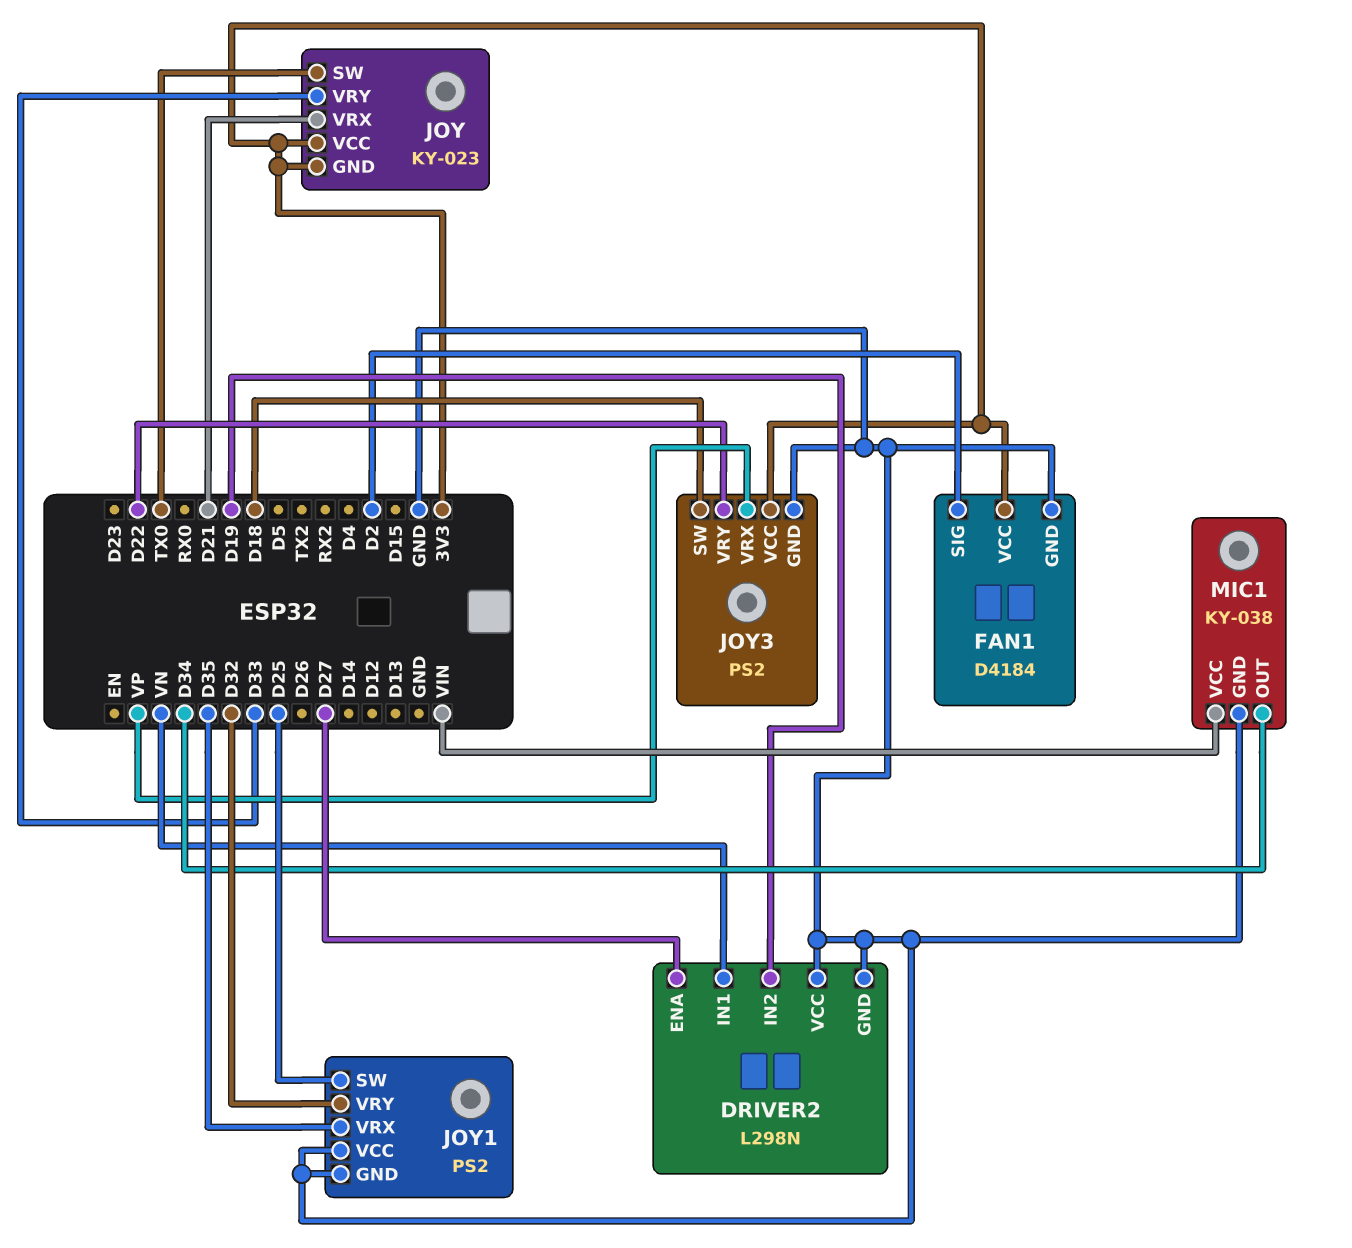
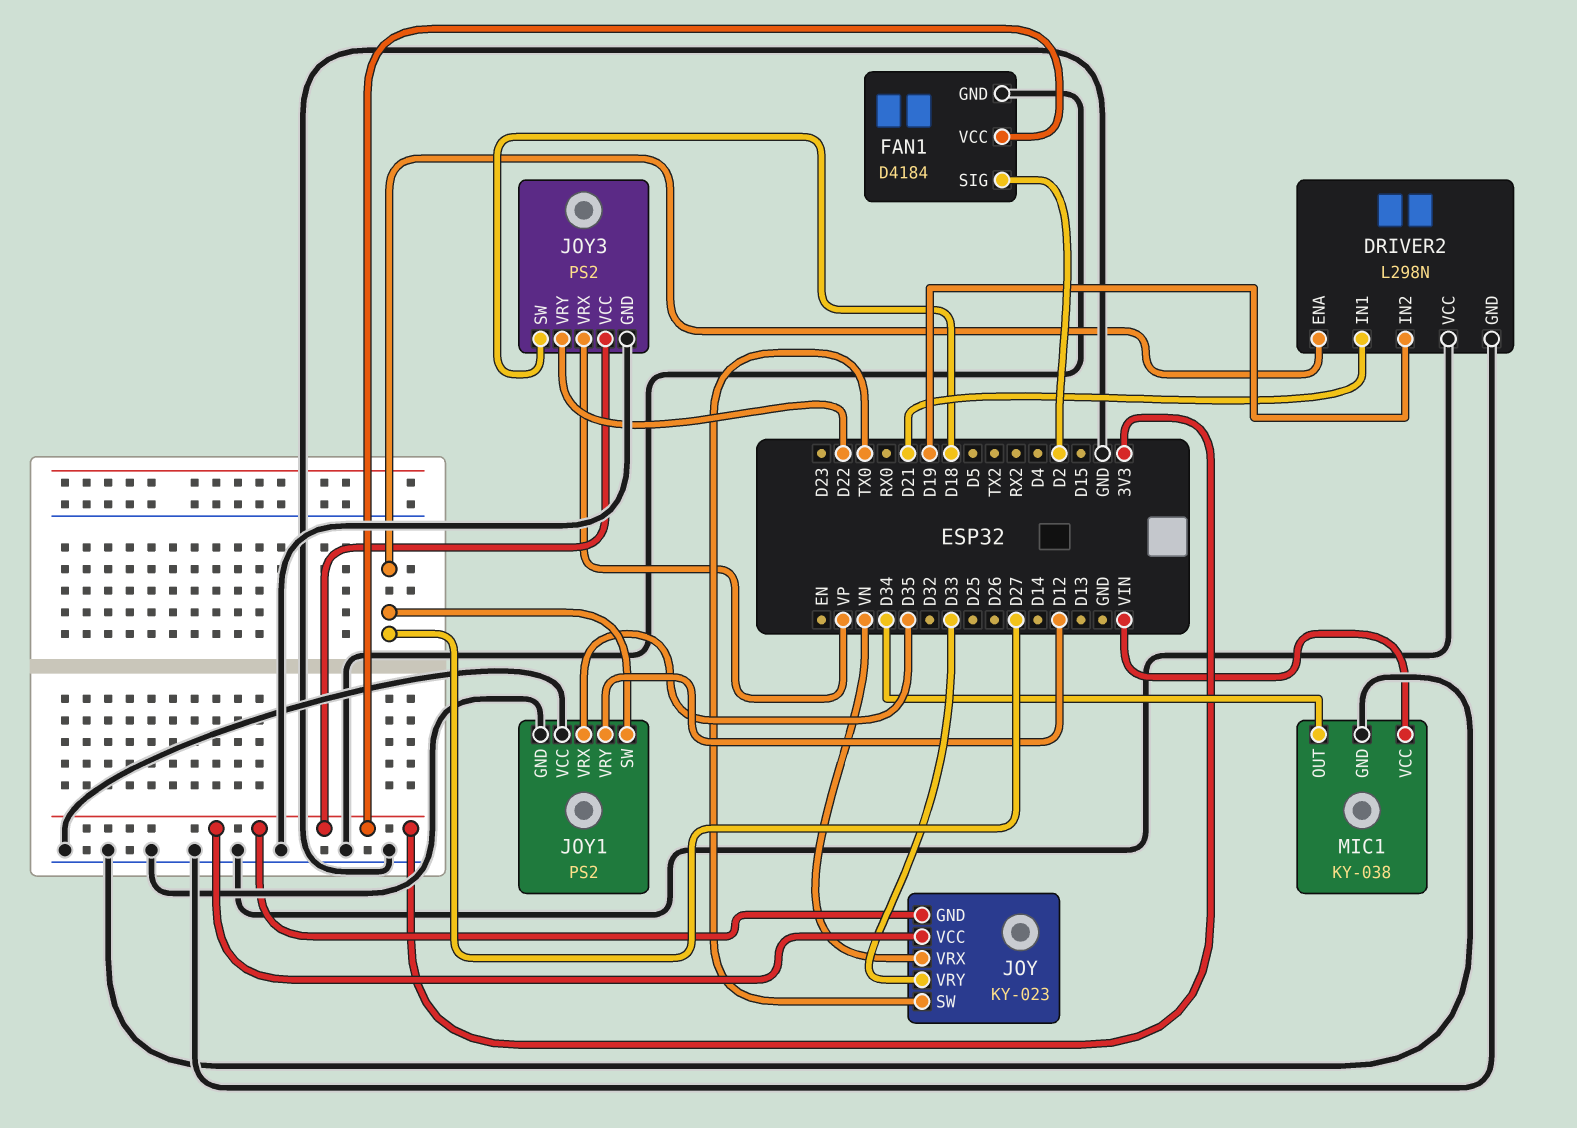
DRIVER2 pin IN1: VN -> D21
JOY pin VRX: D21 -> VN
JOY1 pin SW: D25 -> D27
JOY1 pin VRY: D32 -> D12

